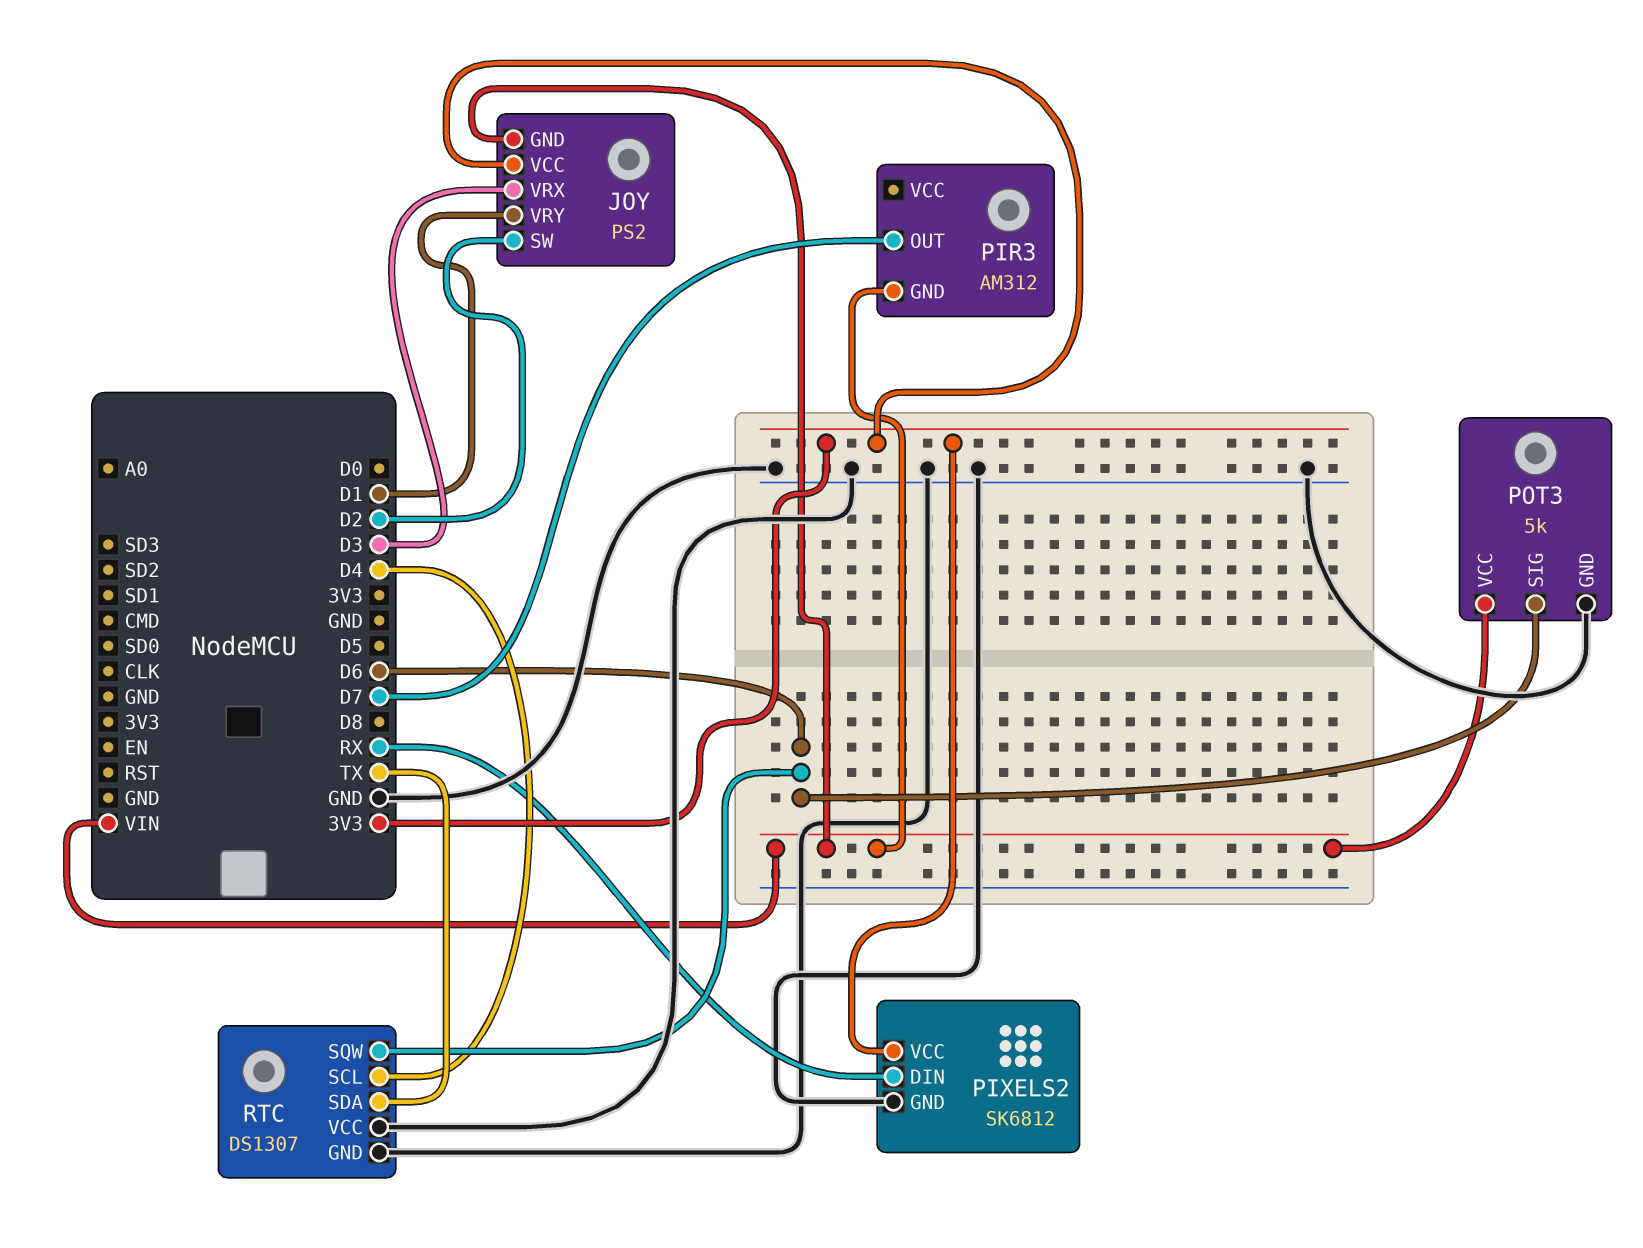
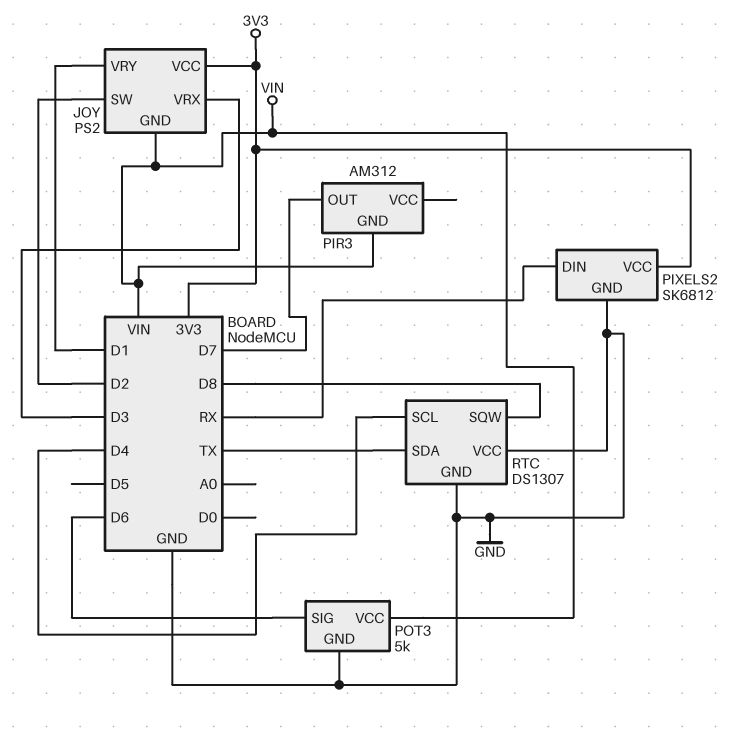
RTC pin SQW: D6 -> D8

